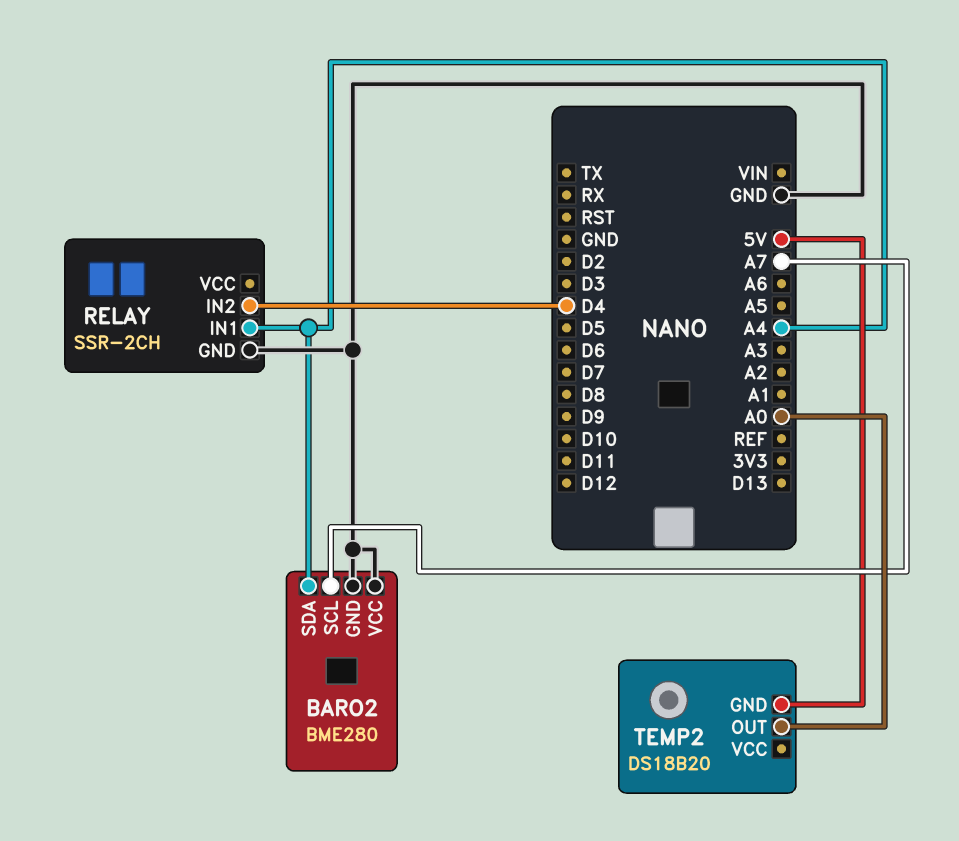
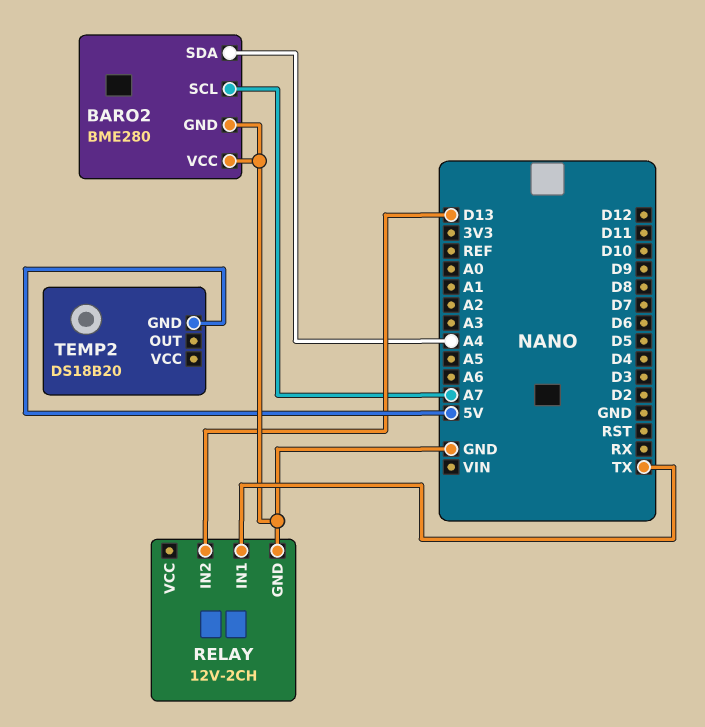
RELAY: SSR-2CH -> 12V-2CH
RELAY pin IN1: A4 -> TX
RELAY pin IN2: D4 -> D13
TEMP2 pin OUT: A0 -> none

